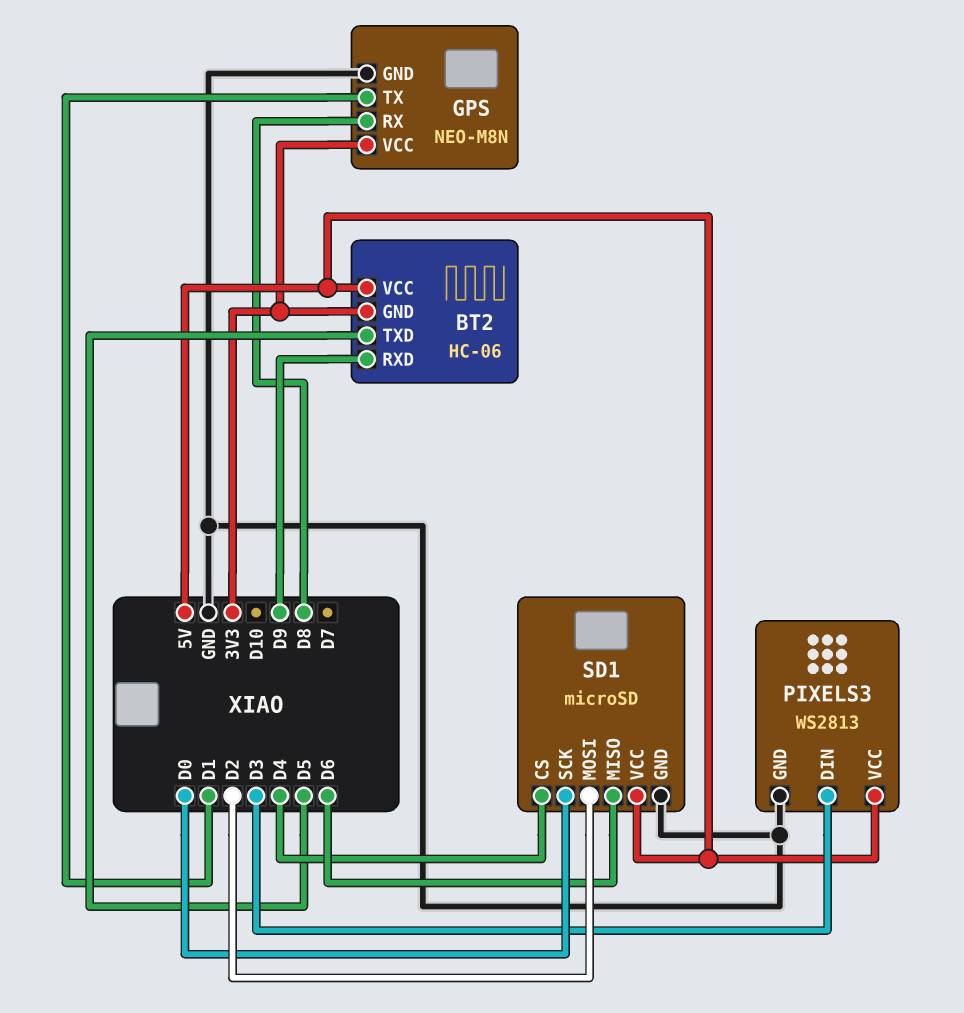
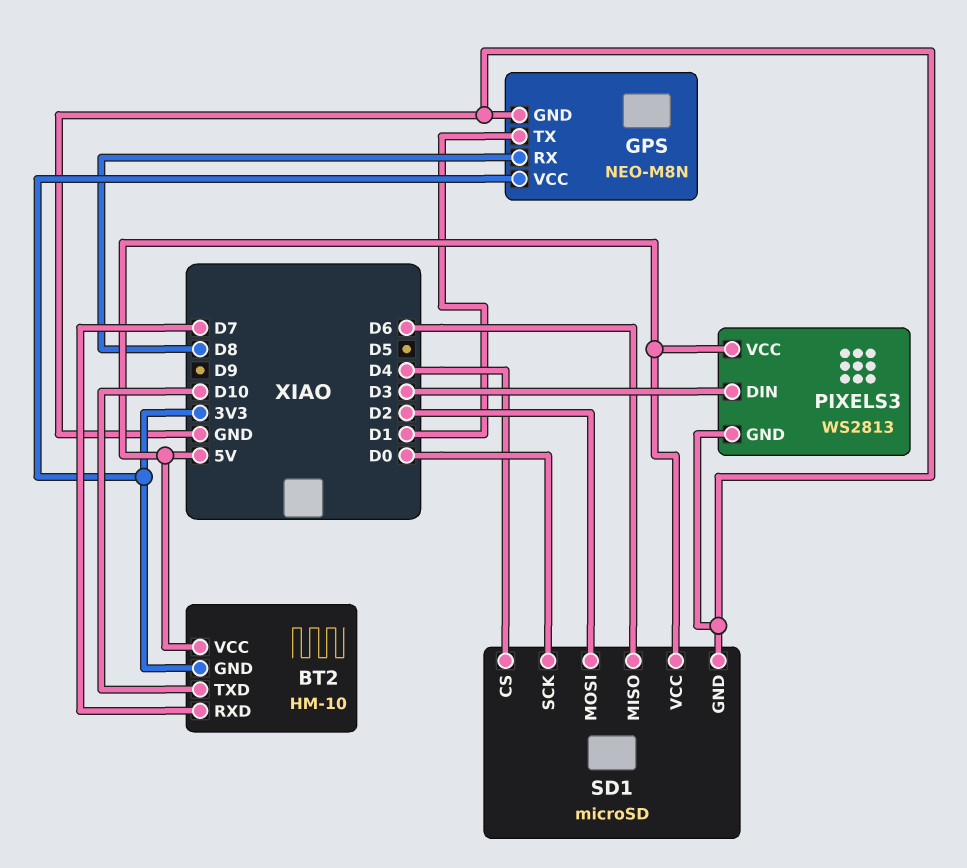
BT2: HC-06 -> HM-10
BT2 pin RXD: D9 -> D7
BT2 pin TXD: D5 -> D10

